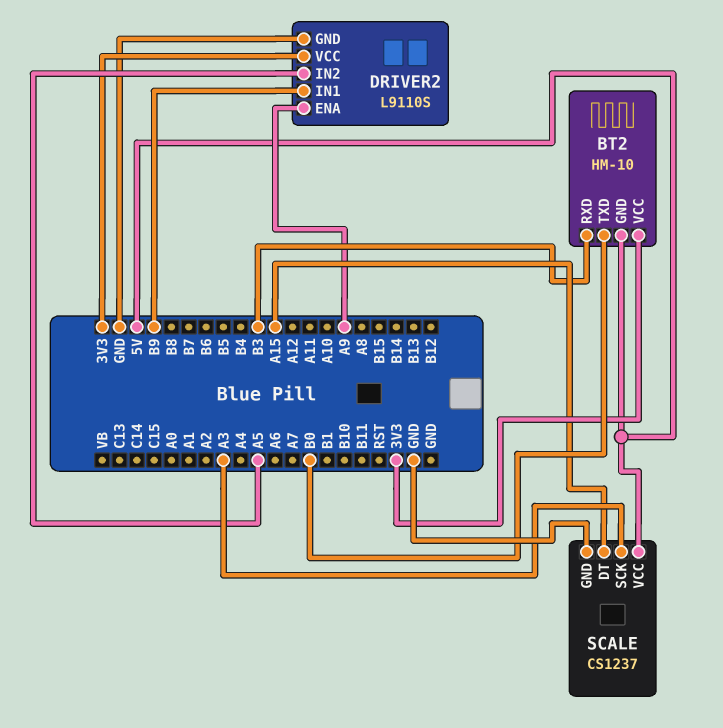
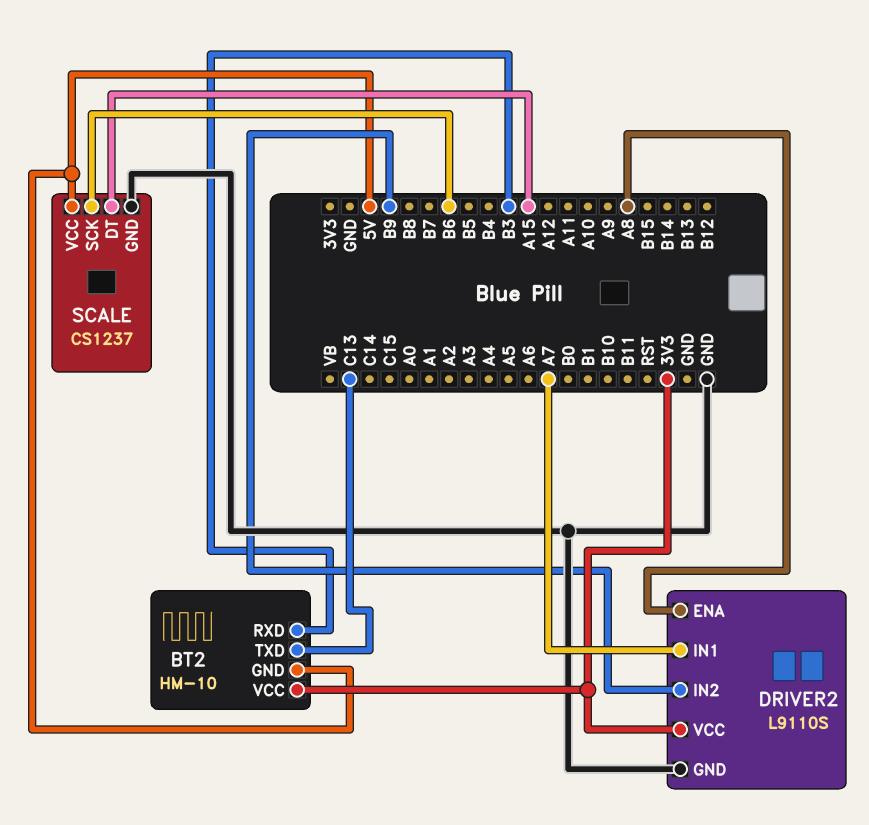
BT2 pin TXD: B0 -> C13
DRIVER2 pin ENA: A9 -> A8
DRIVER2 pin IN1: B9 -> A7
DRIVER2 pin IN2: A5 -> B9
SCALE pin SCK: A3 -> B6

